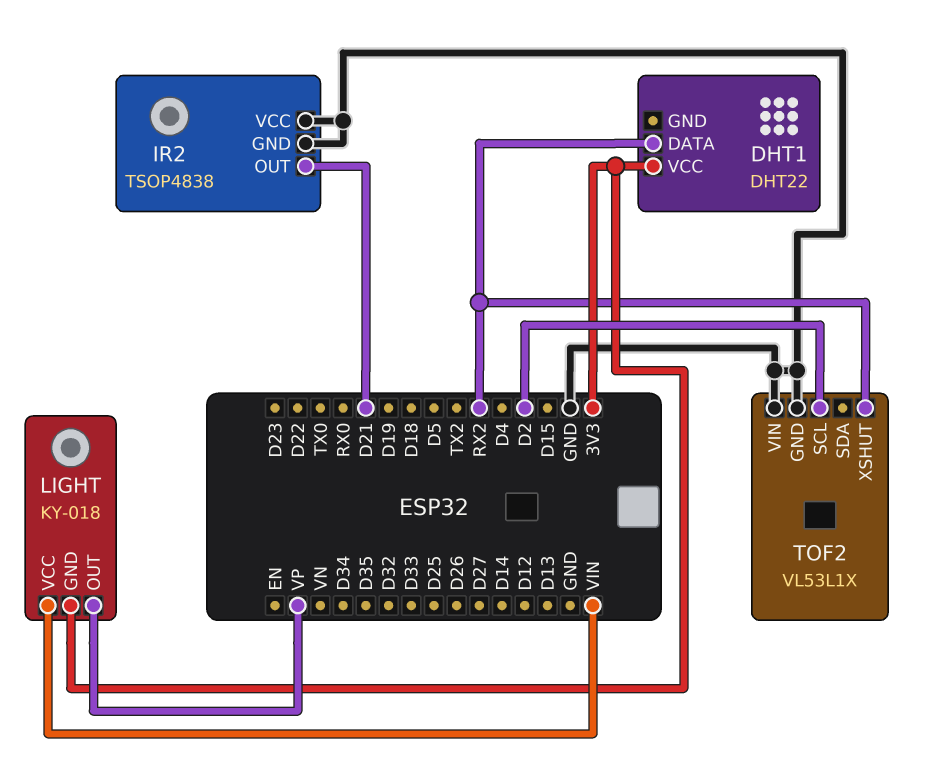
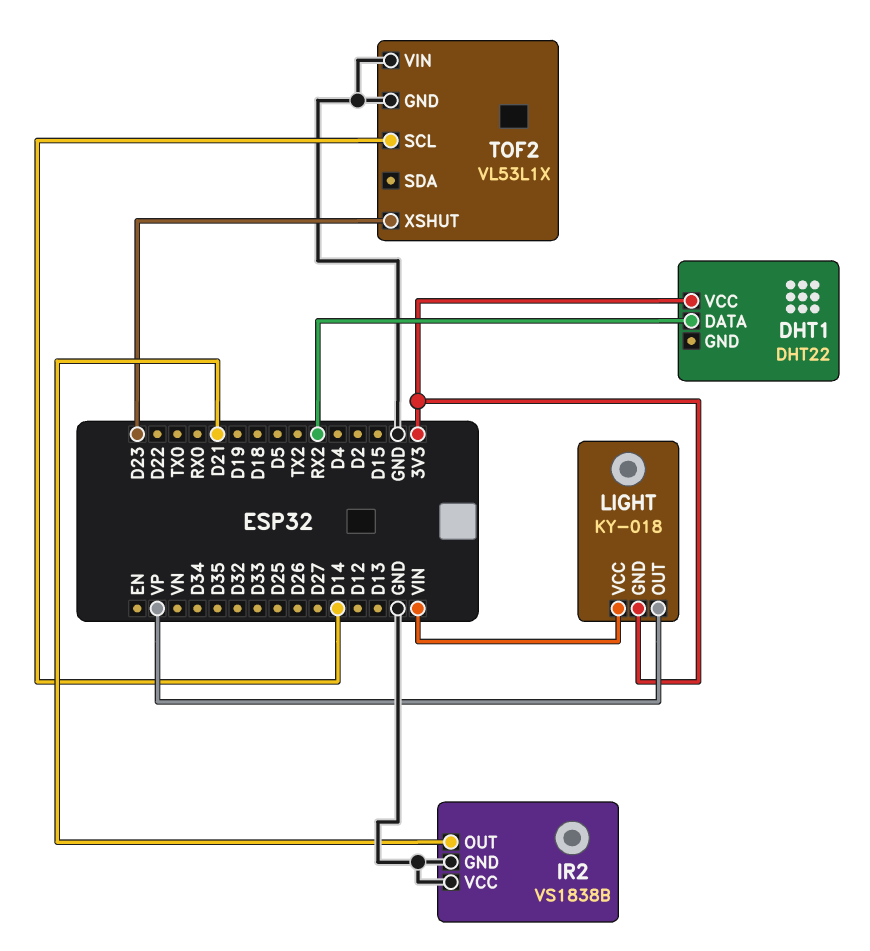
IR2: TSOP4838 -> VS1838B
TOF2 pin SCL: D2 -> D14
TOF2 pin XSHUT: RX2 -> D23

